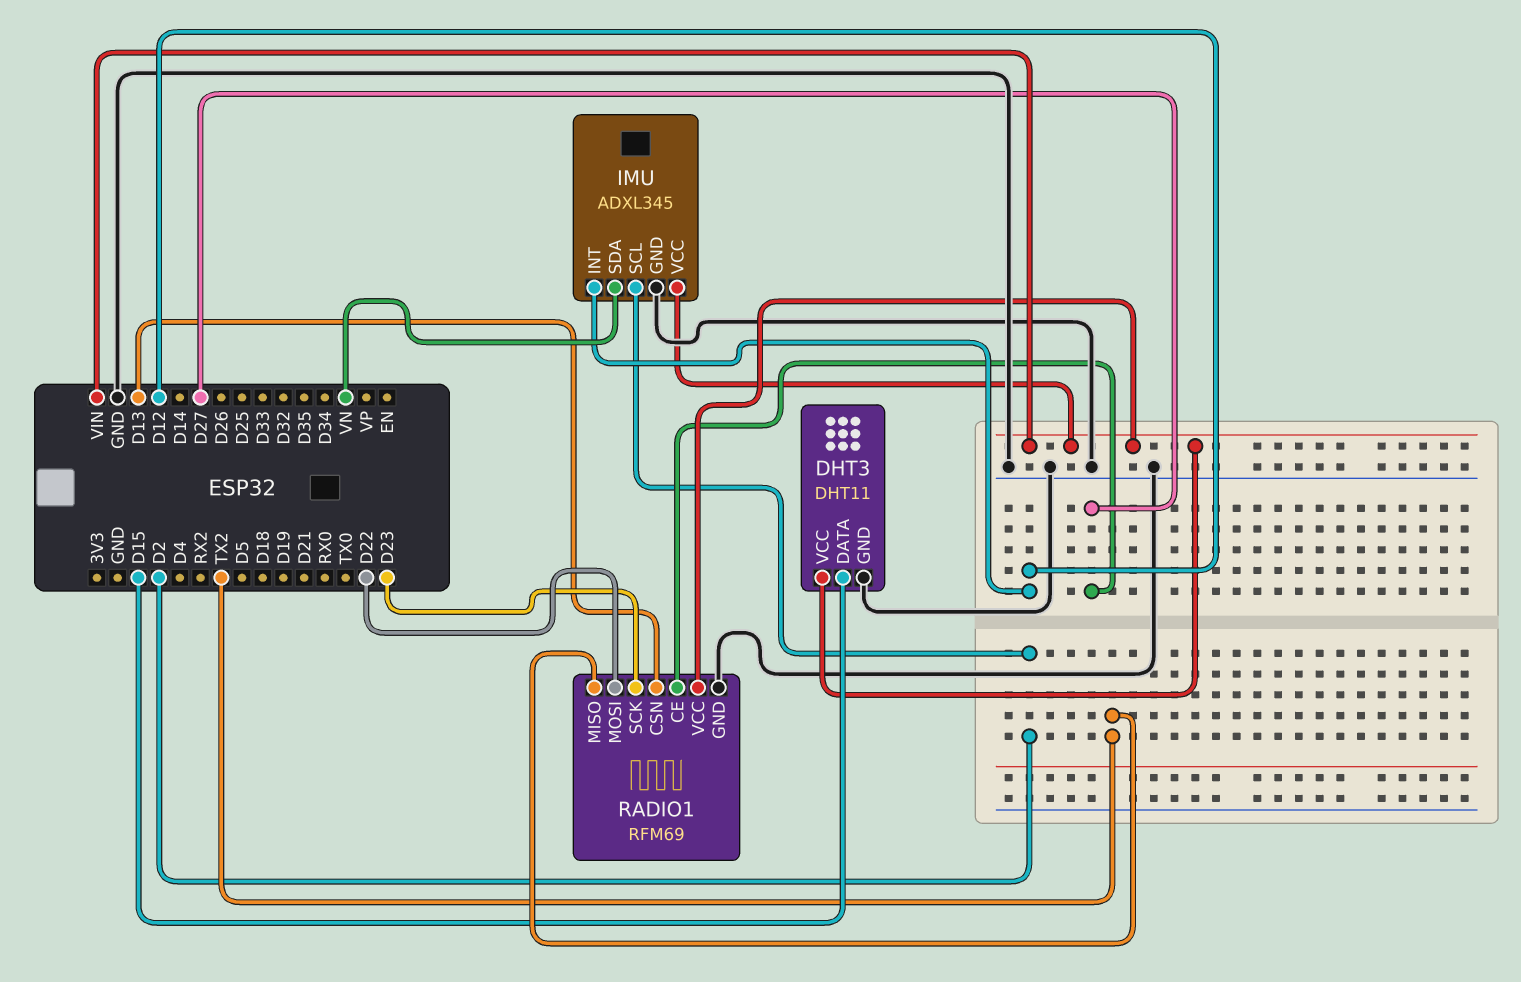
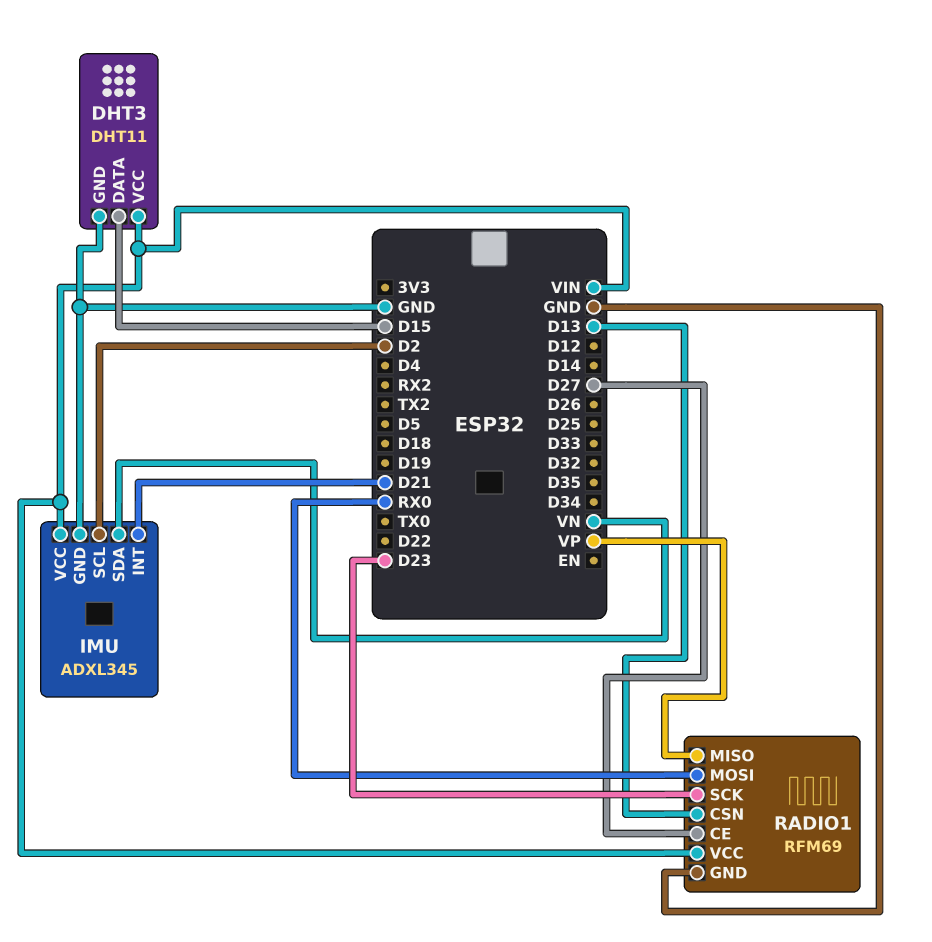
IMU pin INT: D12 -> D21
RADIO1 pin MISO: TX2 -> VP
RADIO1 pin MOSI: D22 -> RX0

